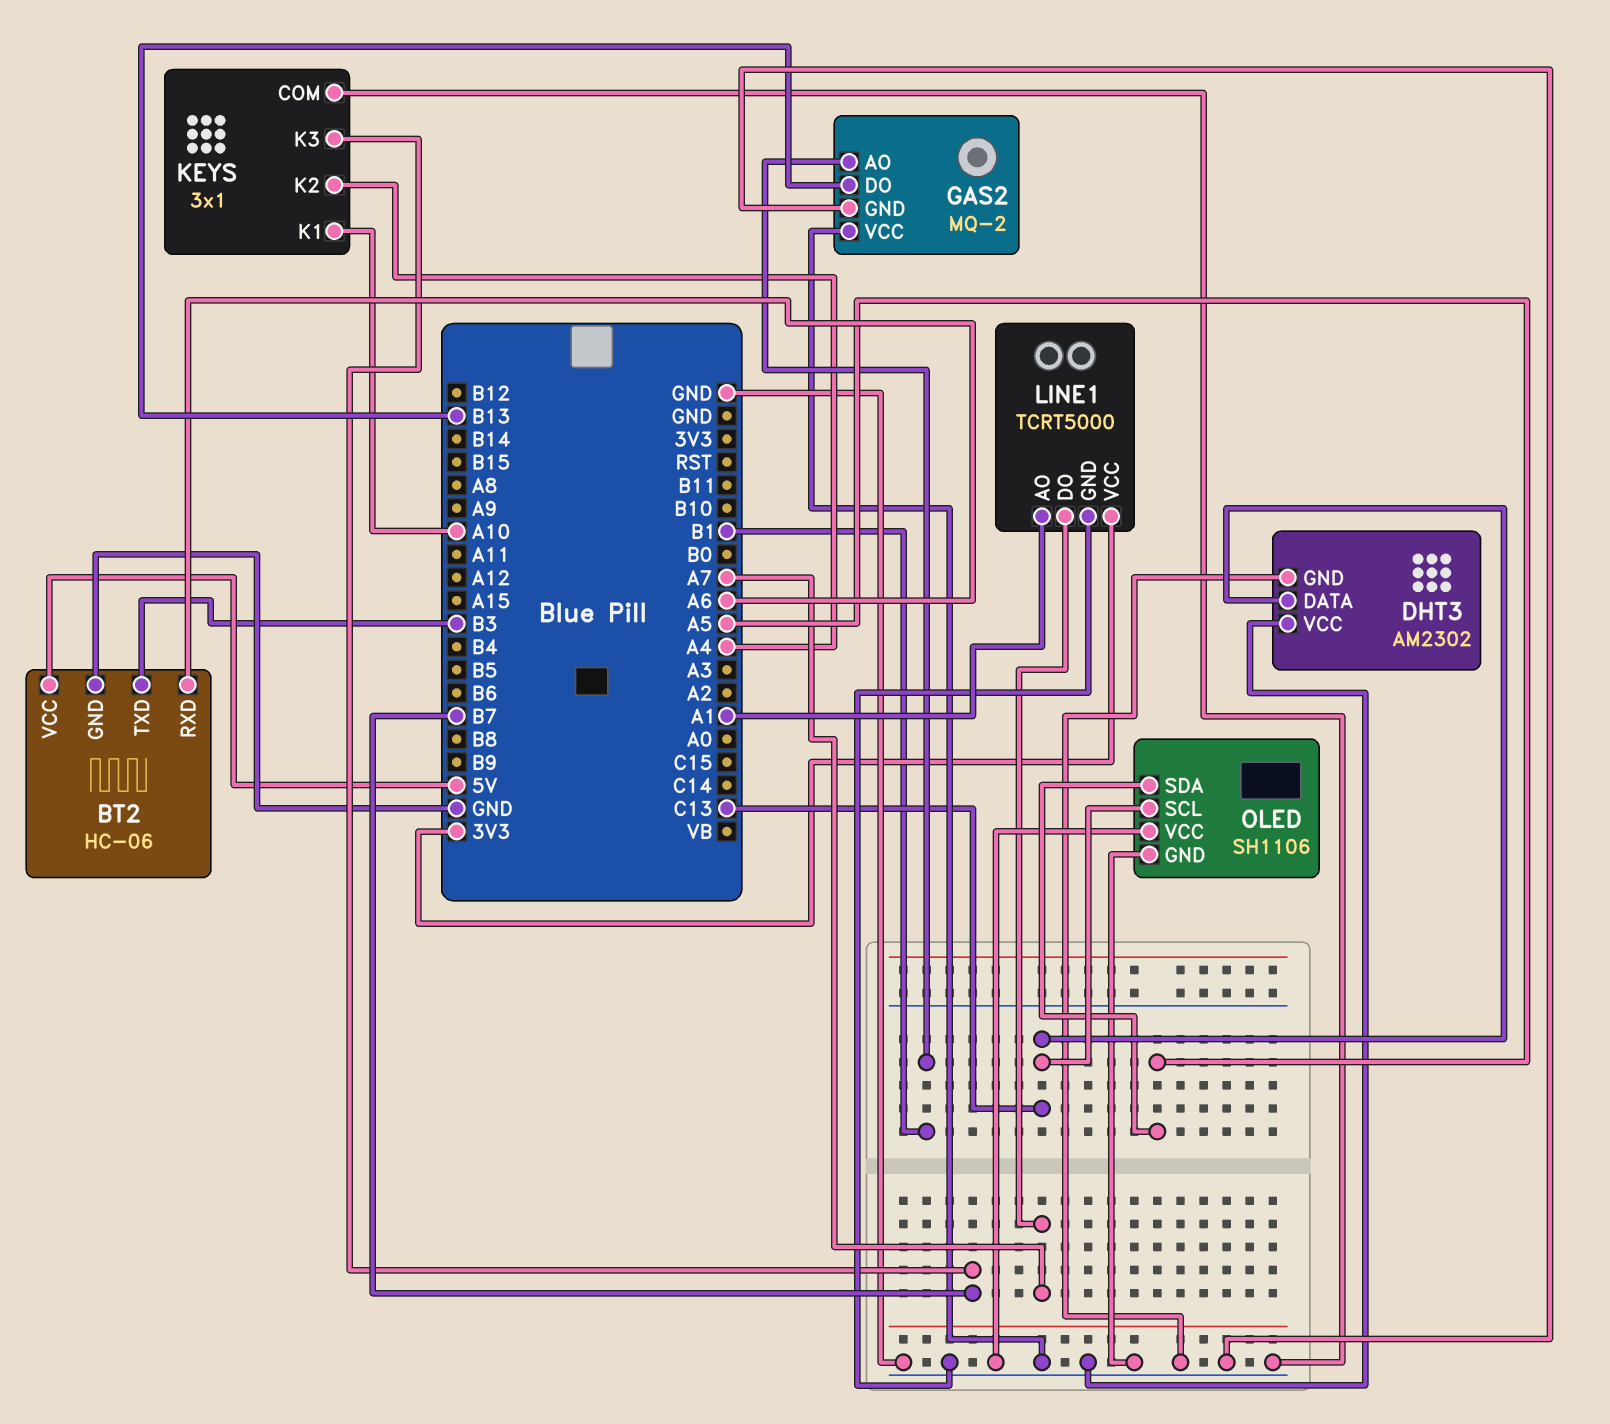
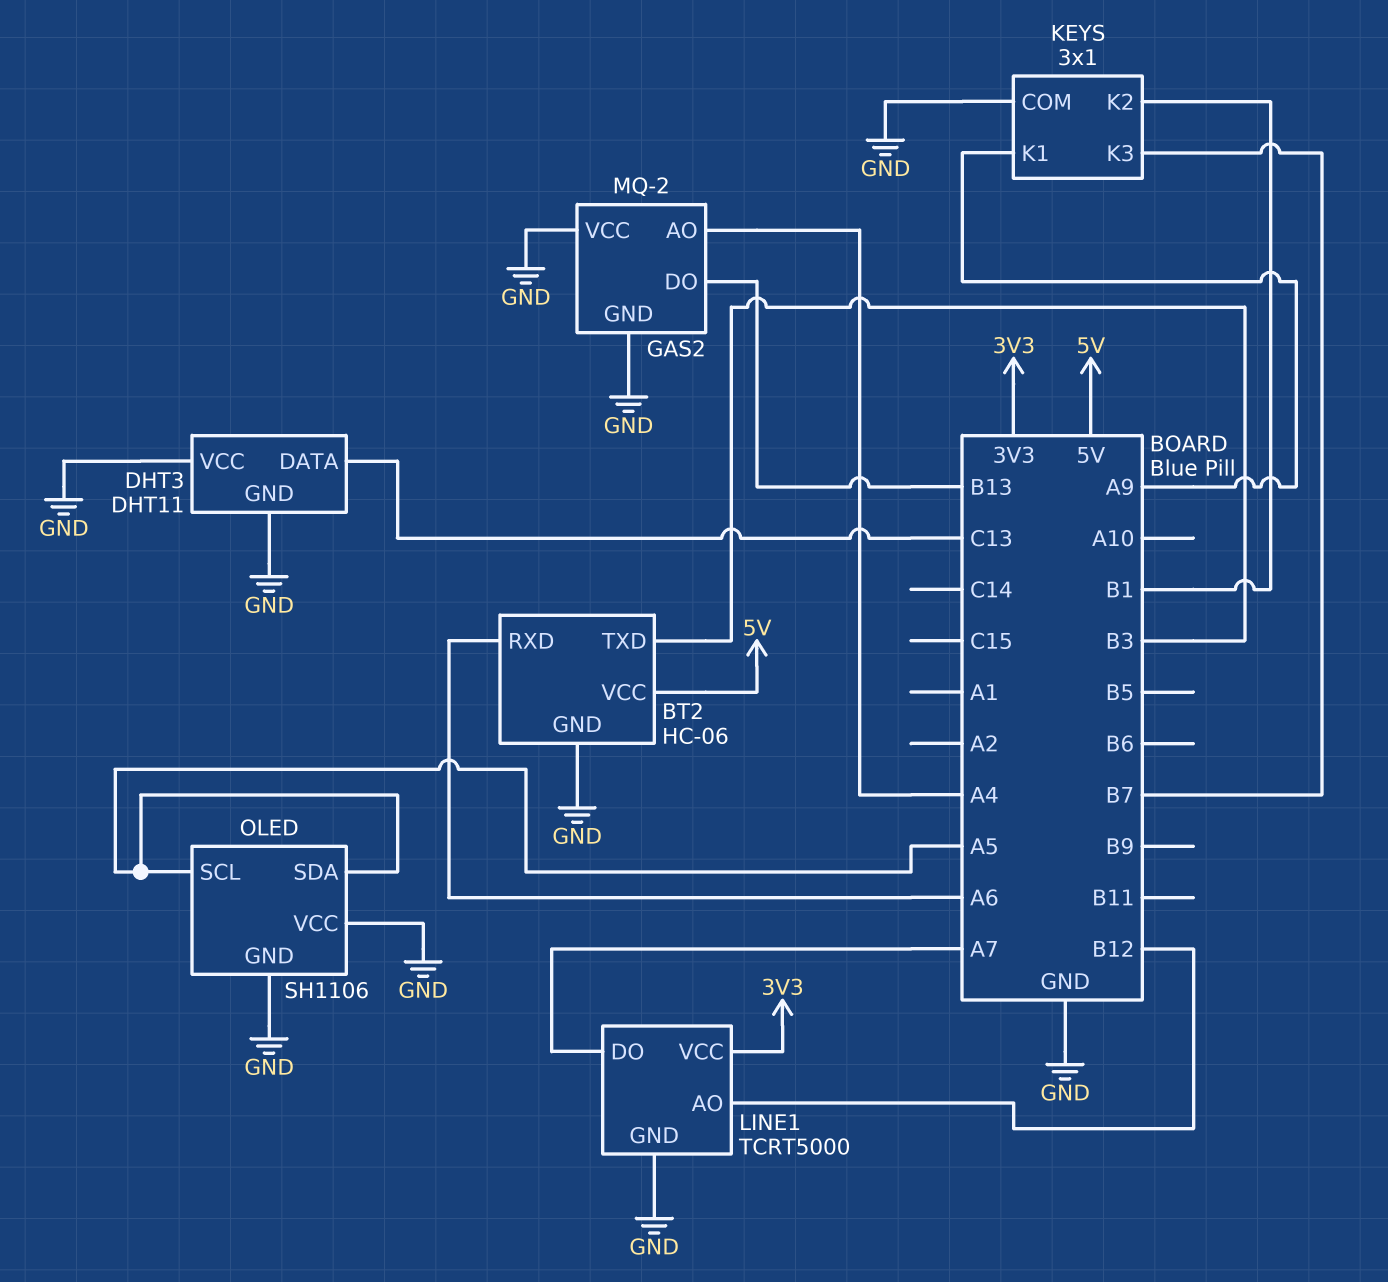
DHT3: AM2302 -> DHT11
GAS2 pin AO: B1 -> A4
KEYS pin K1: A10 -> A9
KEYS pin K2: A4 -> B1
LINE1 pin AO: A1 -> B12
OLED pin SCL: C13 -> A5

